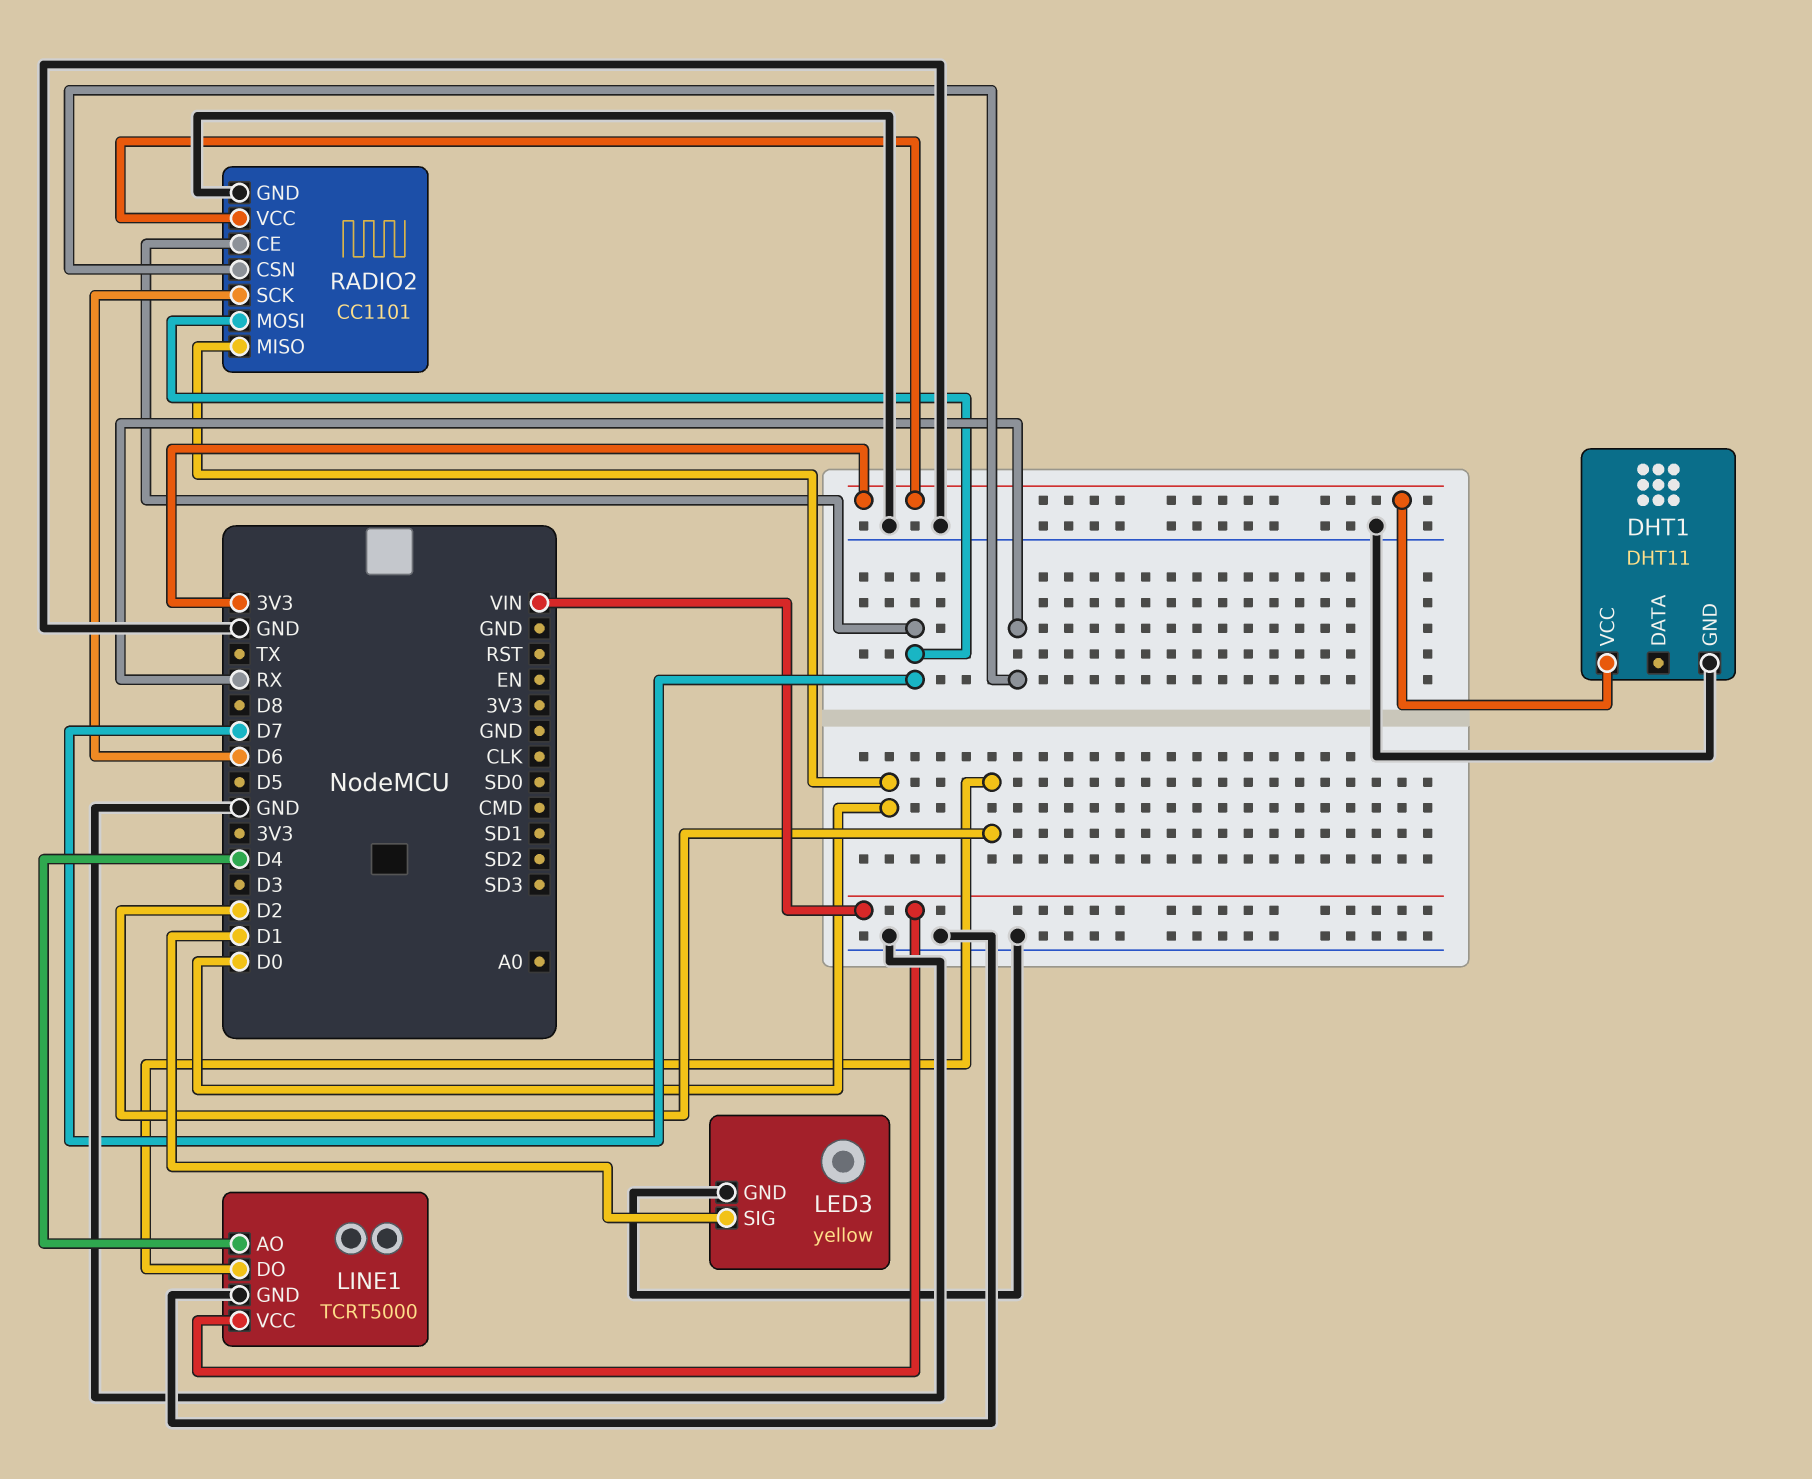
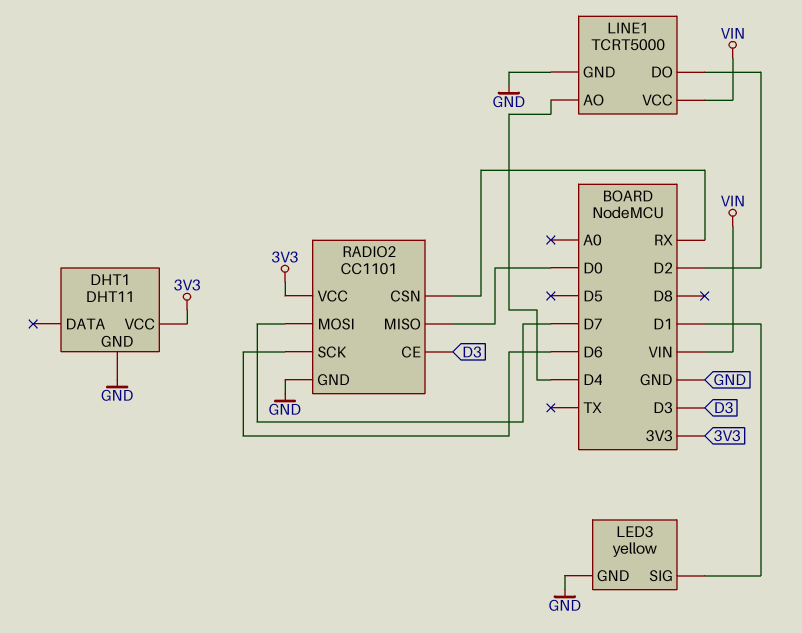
RADIO2 pin CE: D7 -> D3

